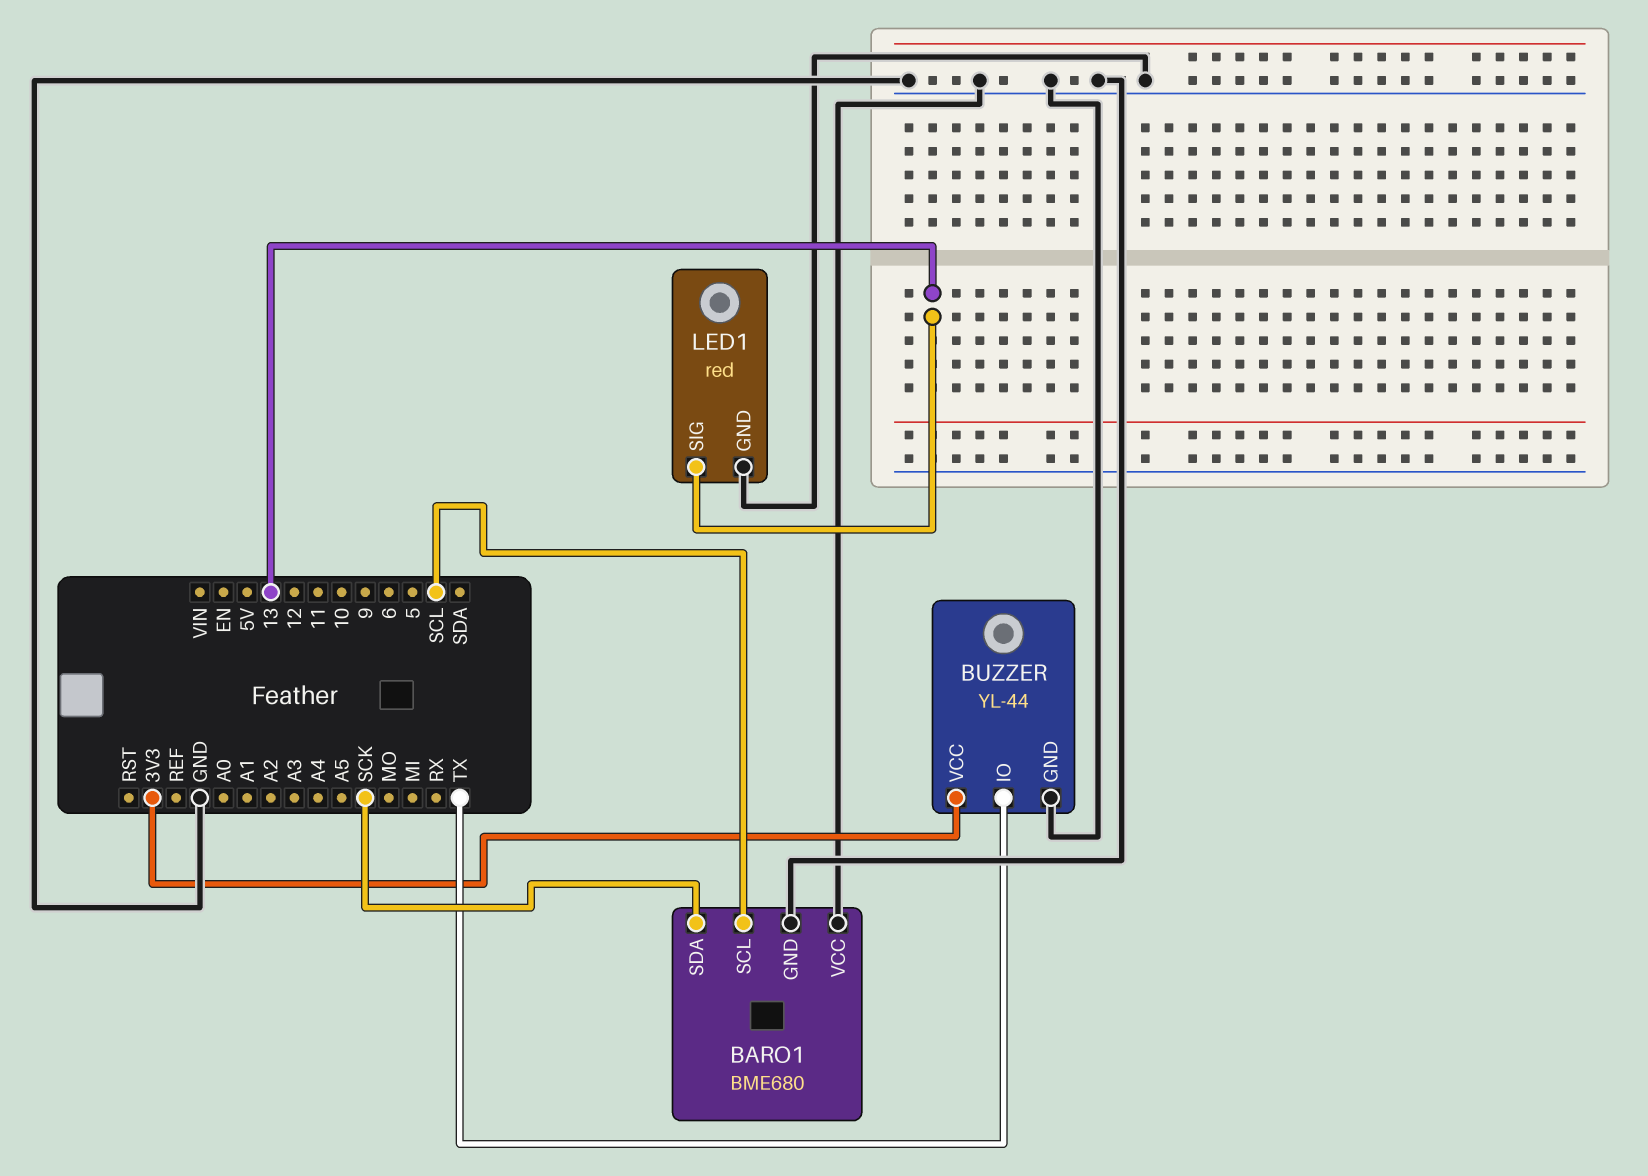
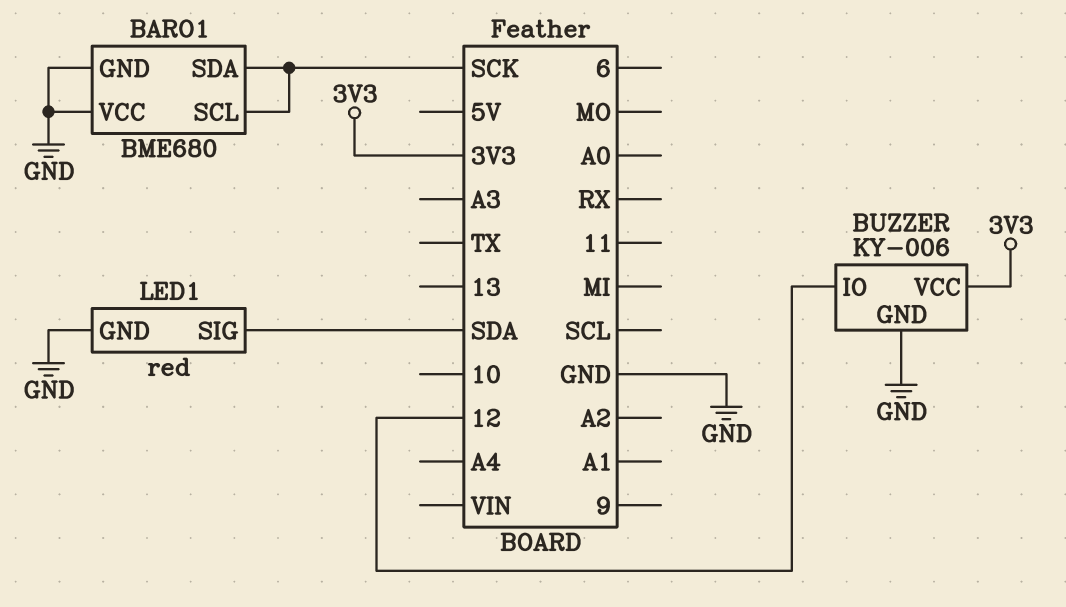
BARO1 pin SCL: SCL -> SCK
BUZZER: YL-44 -> KY-006
BUZZER pin IO: TX -> 12
LED1 pin SIG: 13 -> SDA

